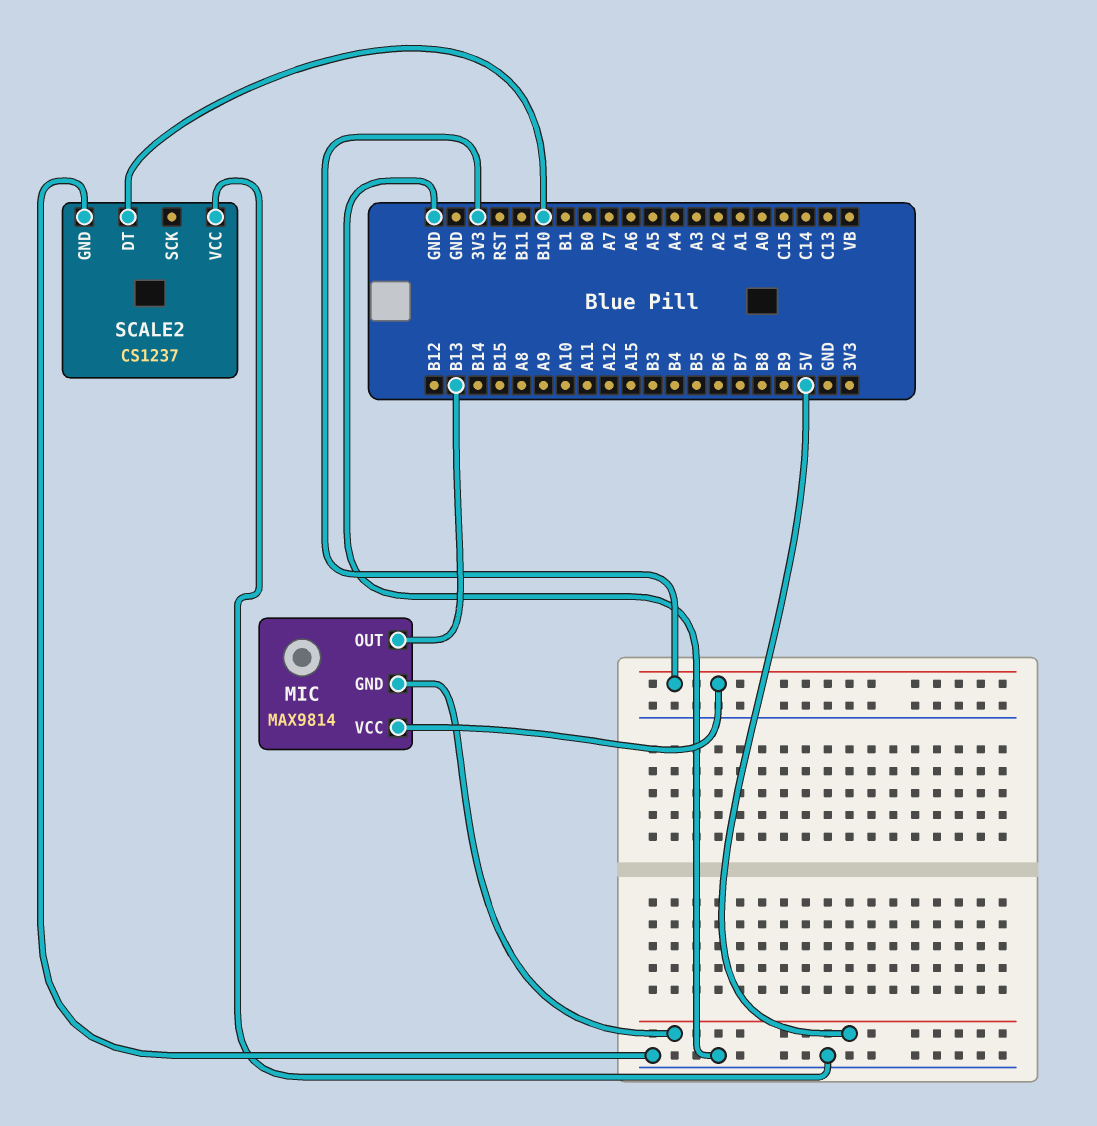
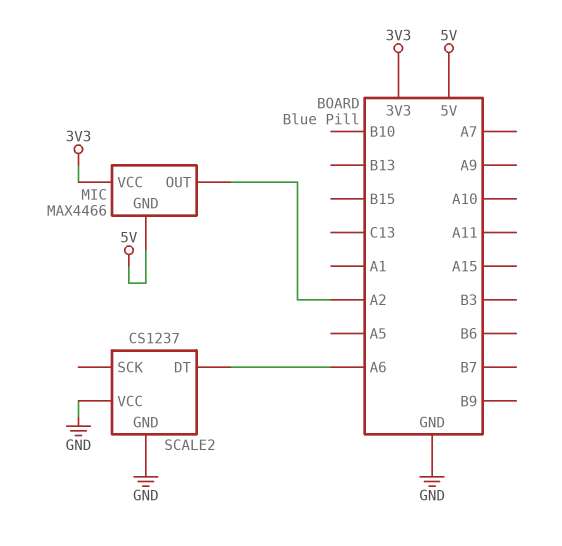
MIC: MAX9814 -> MAX4466
MIC pin OUT: B13 -> A2
SCALE2 pin DT: B10 -> A6

